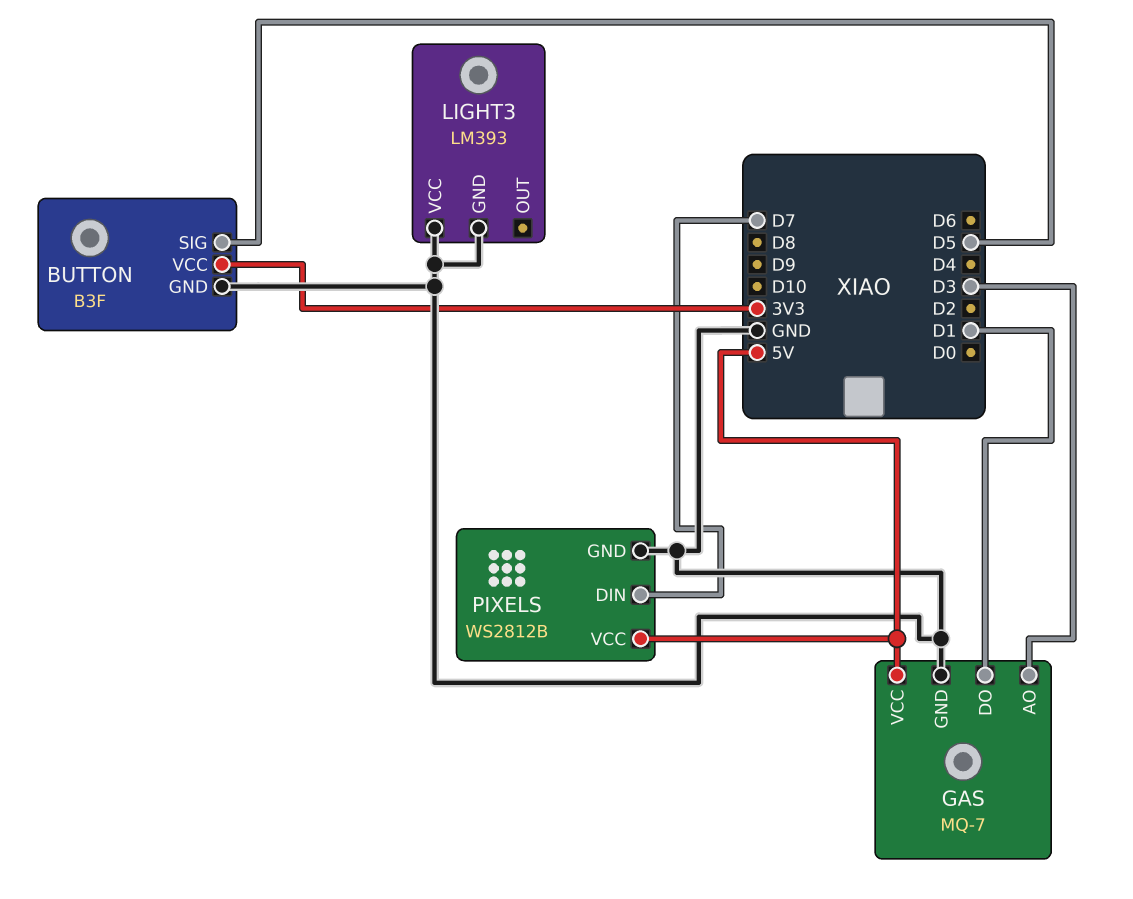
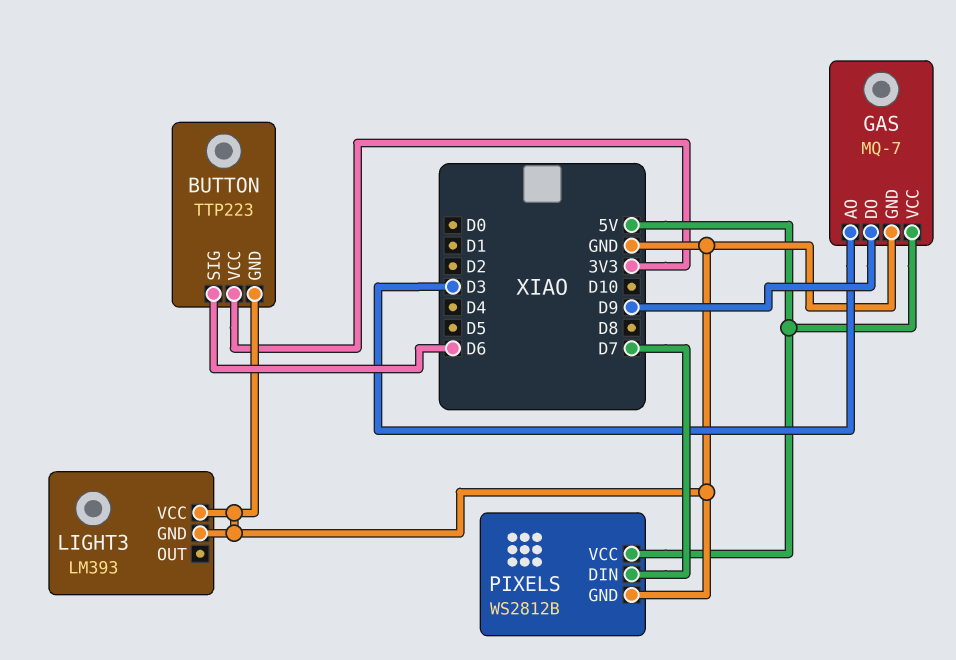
BUTTON: B3F -> TTP223
BUTTON pin SIG: D5 -> D6
GAS pin DO: D1 -> D9

